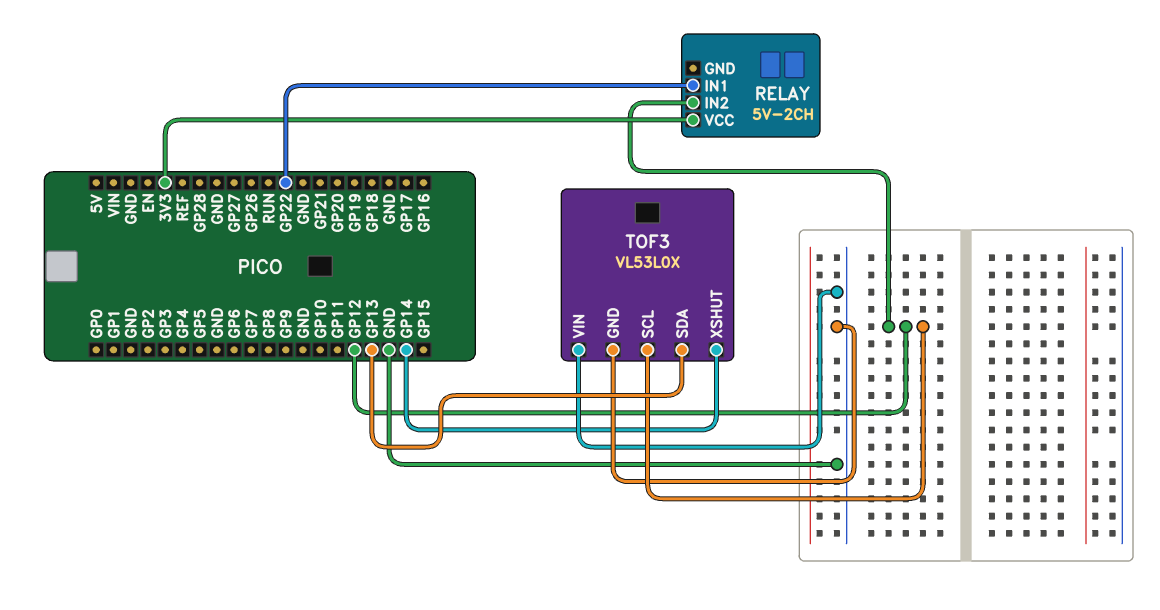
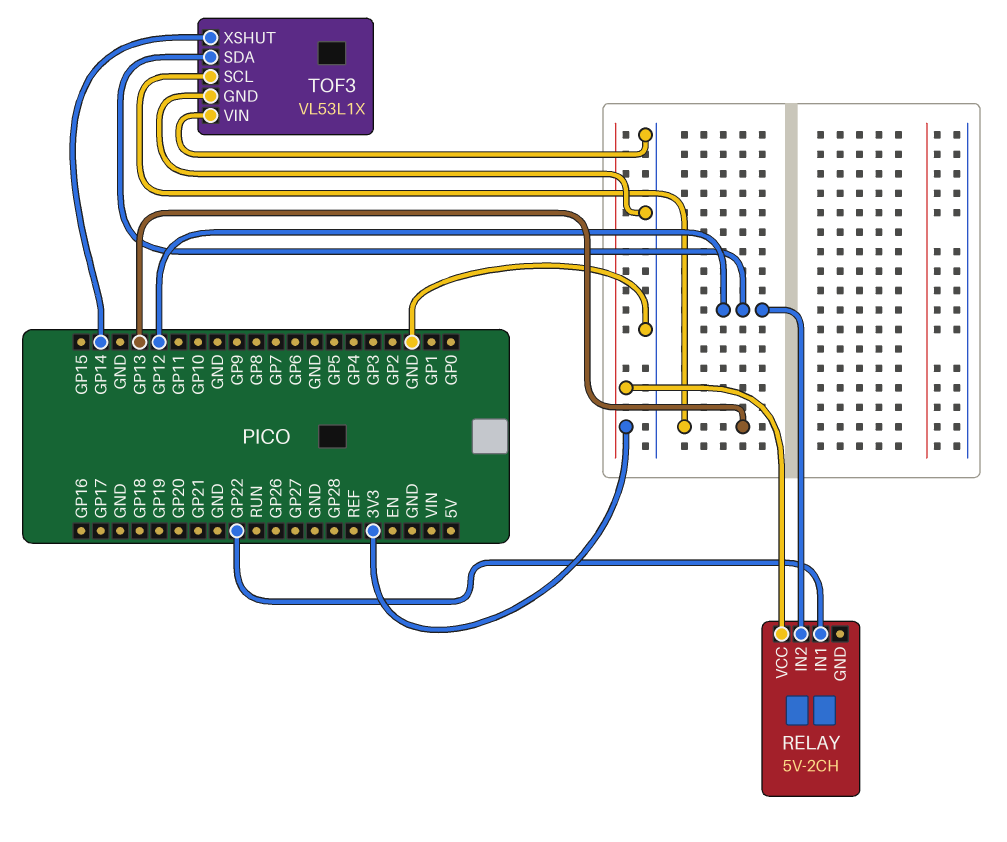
TOF3: VL53L0X -> VL53L1X
TOF3 pin SCL: GP12 -> GP13
TOF3 pin SDA: GP13 -> GP12

